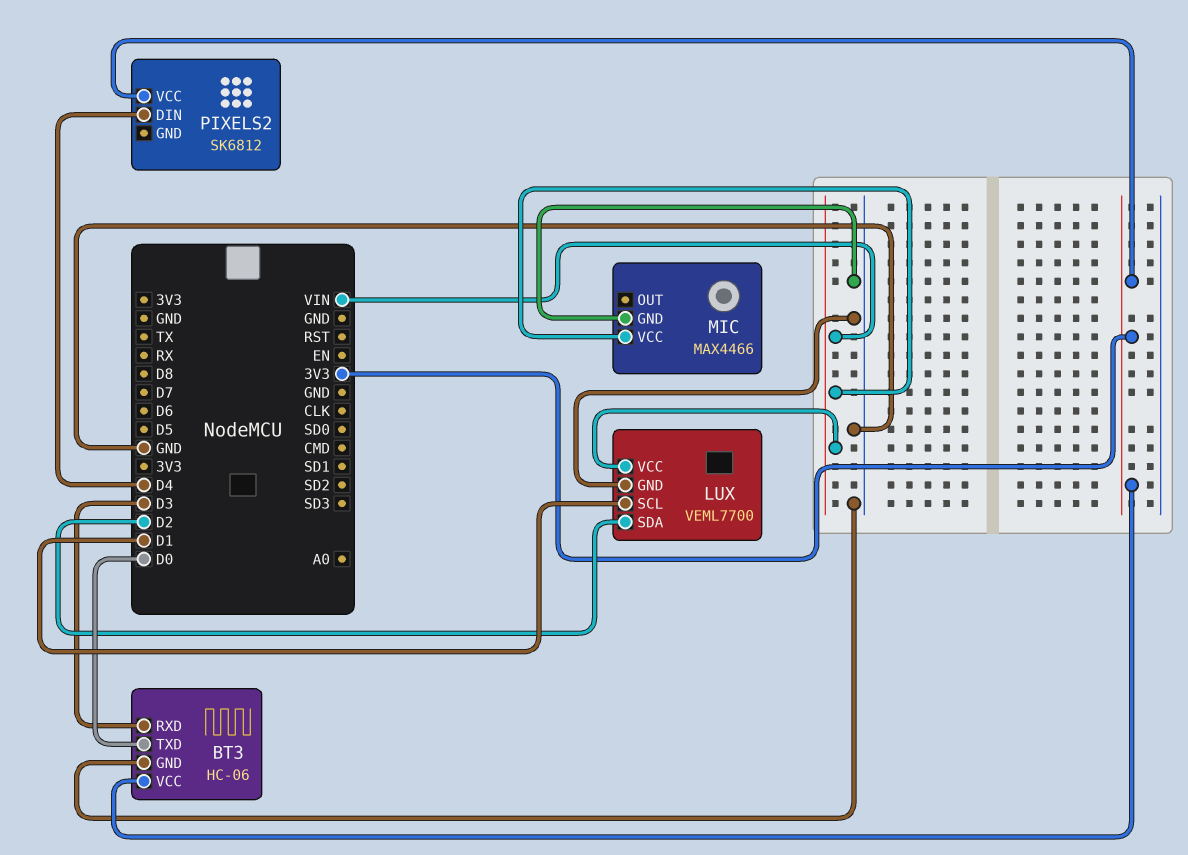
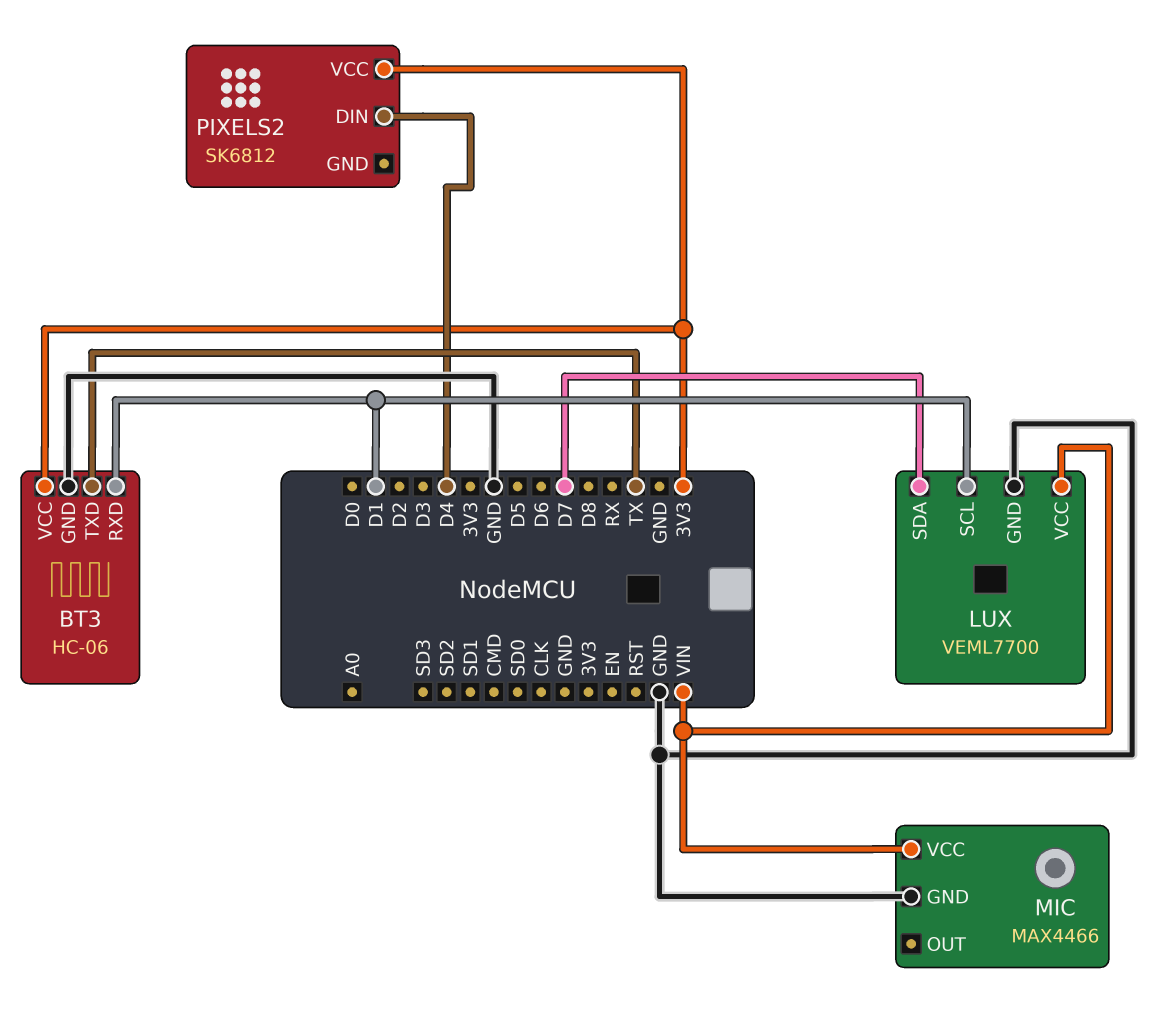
BT3 pin RXD: D3 -> D1
BT3 pin TXD: D0 -> TX
LUX pin SDA: D2 -> D7

